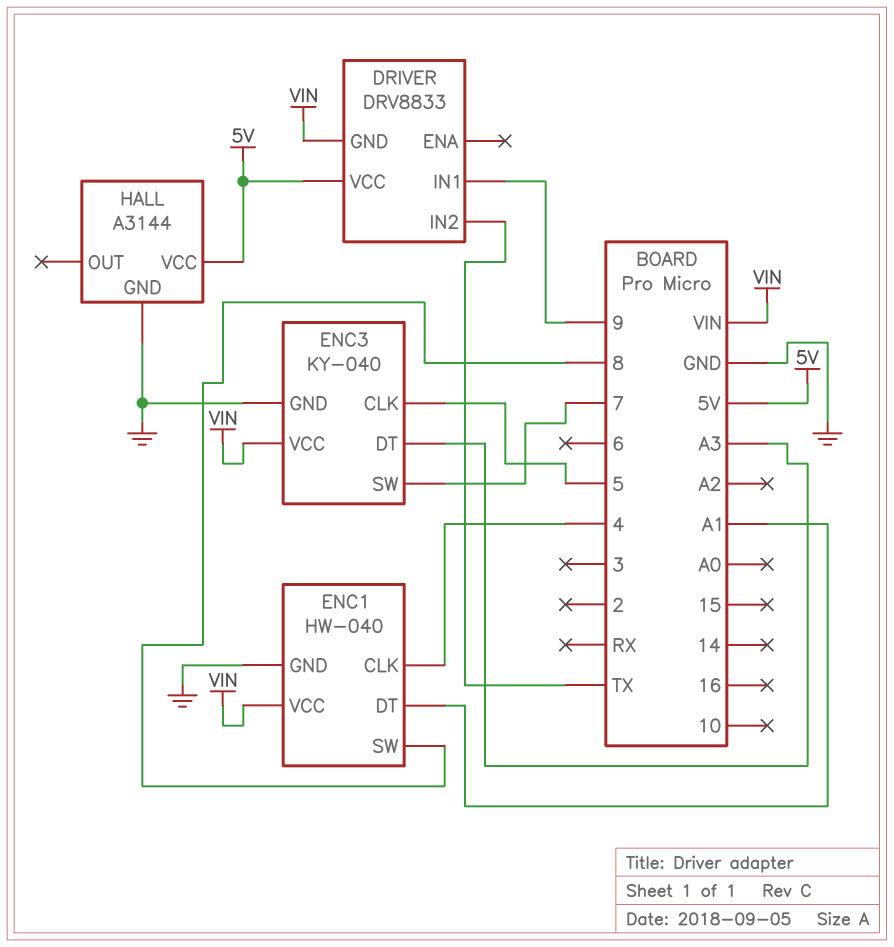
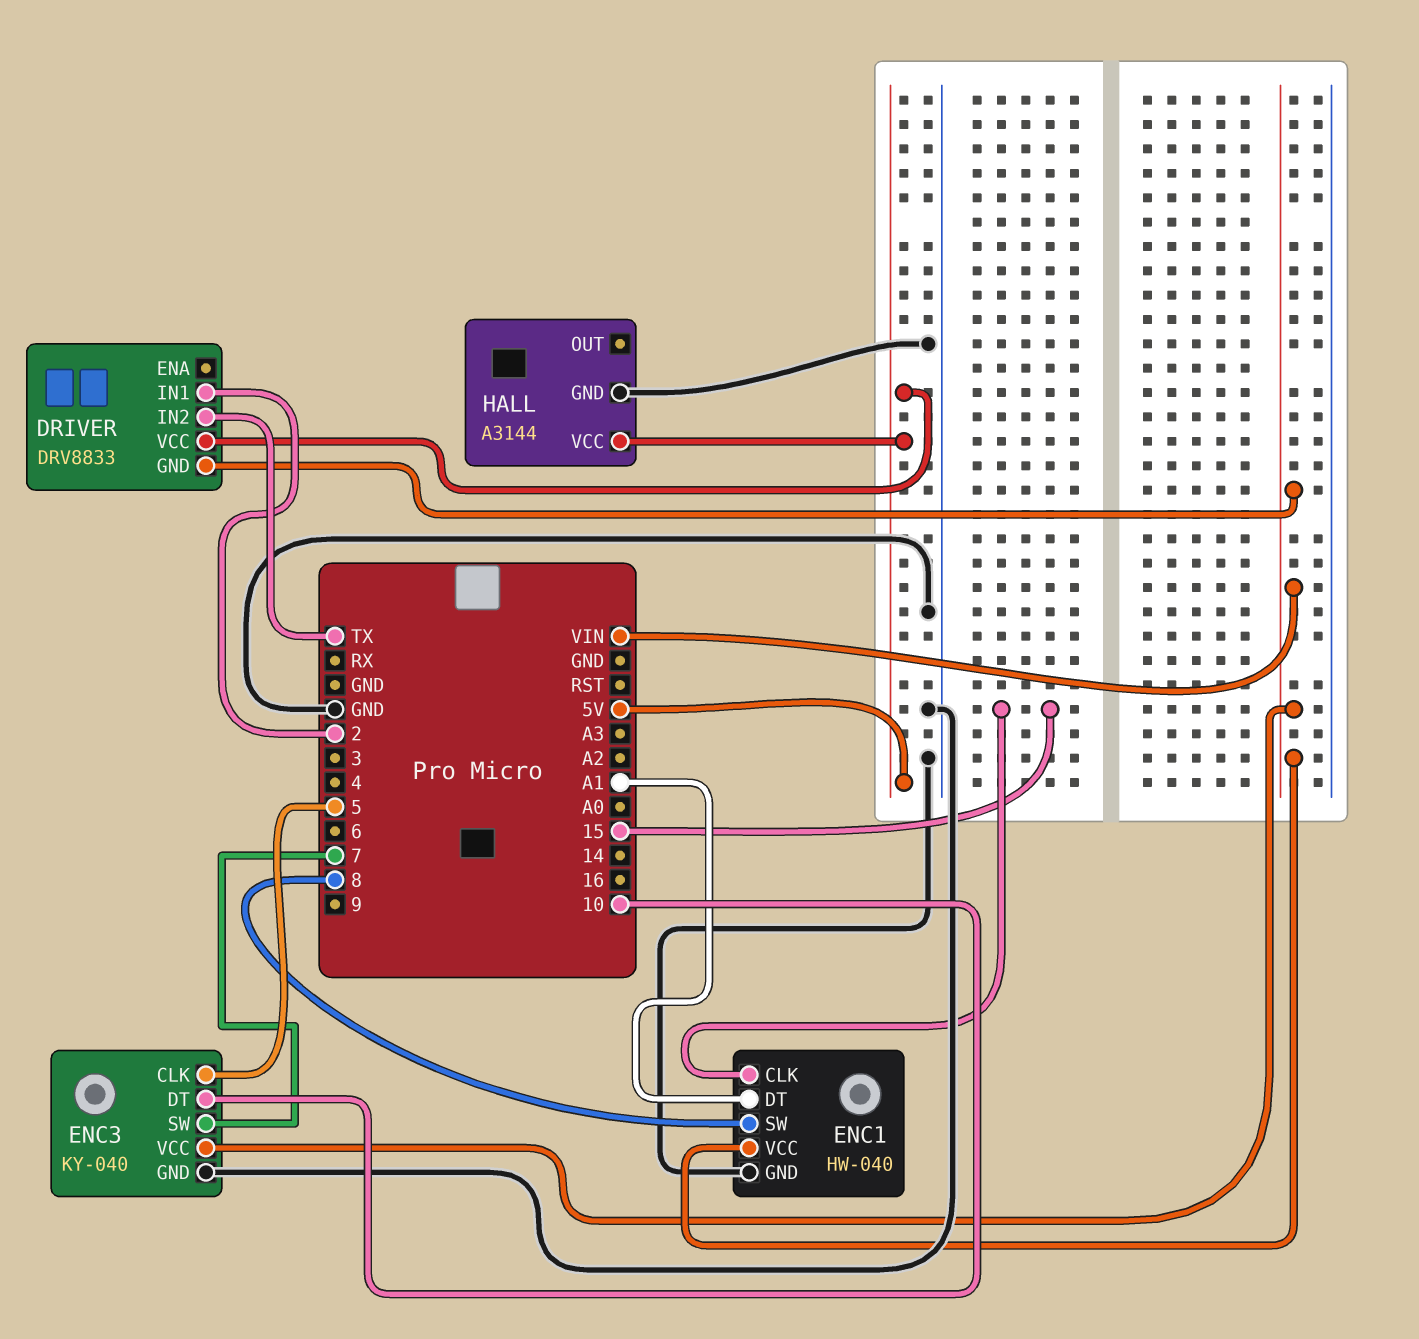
DRIVER pin IN1: 9 -> 2
ENC1 pin CLK: 4 -> 15
ENC3 pin DT: A3 -> 10

